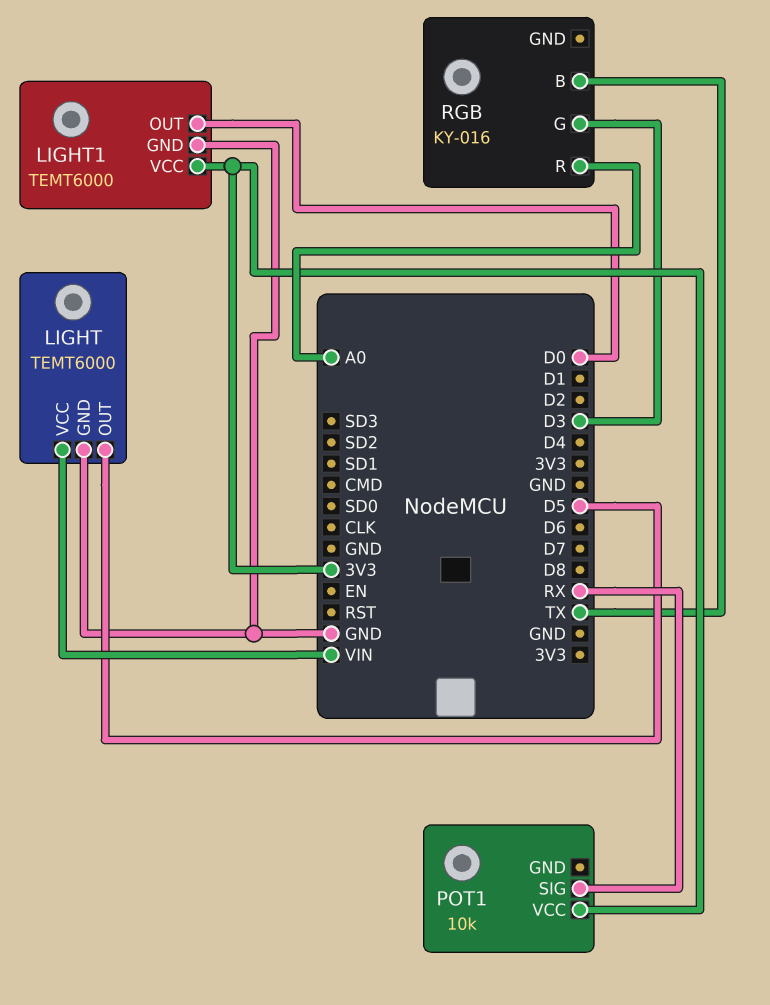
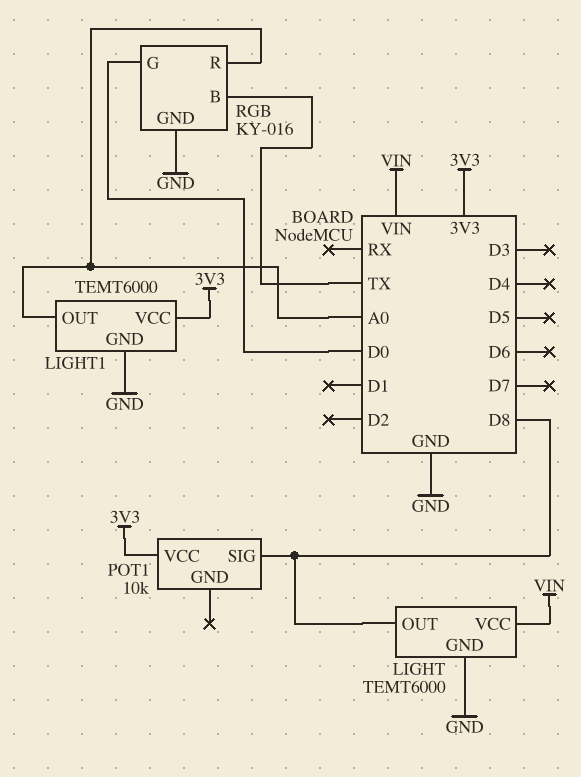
LIGHT pin OUT: D5 -> D8
LIGHT1 pin OUT: D0 -> A0
POT1 pin SIG: RX -> D8
RGB pin G: D3 -> D0
RGB pin GND: none -> GND

